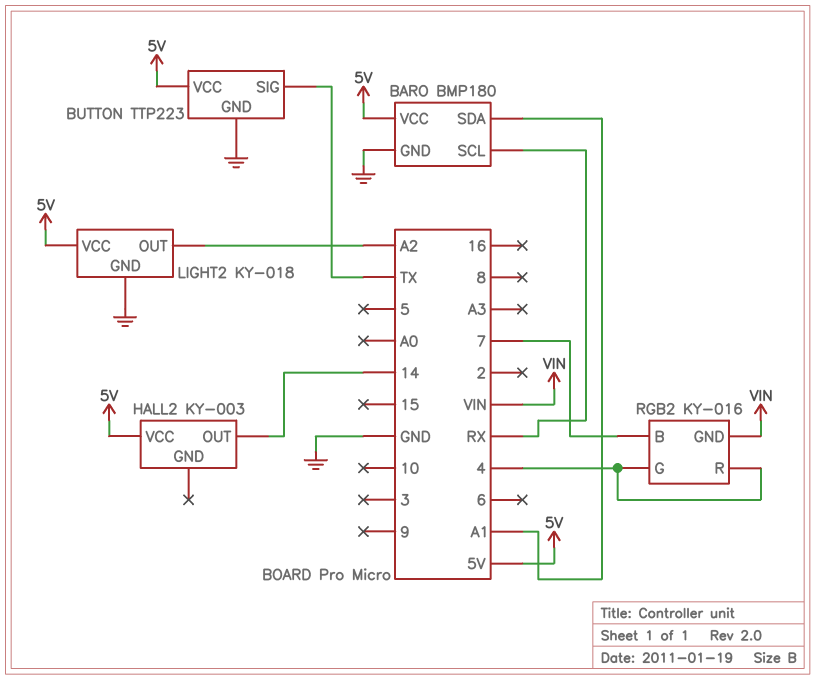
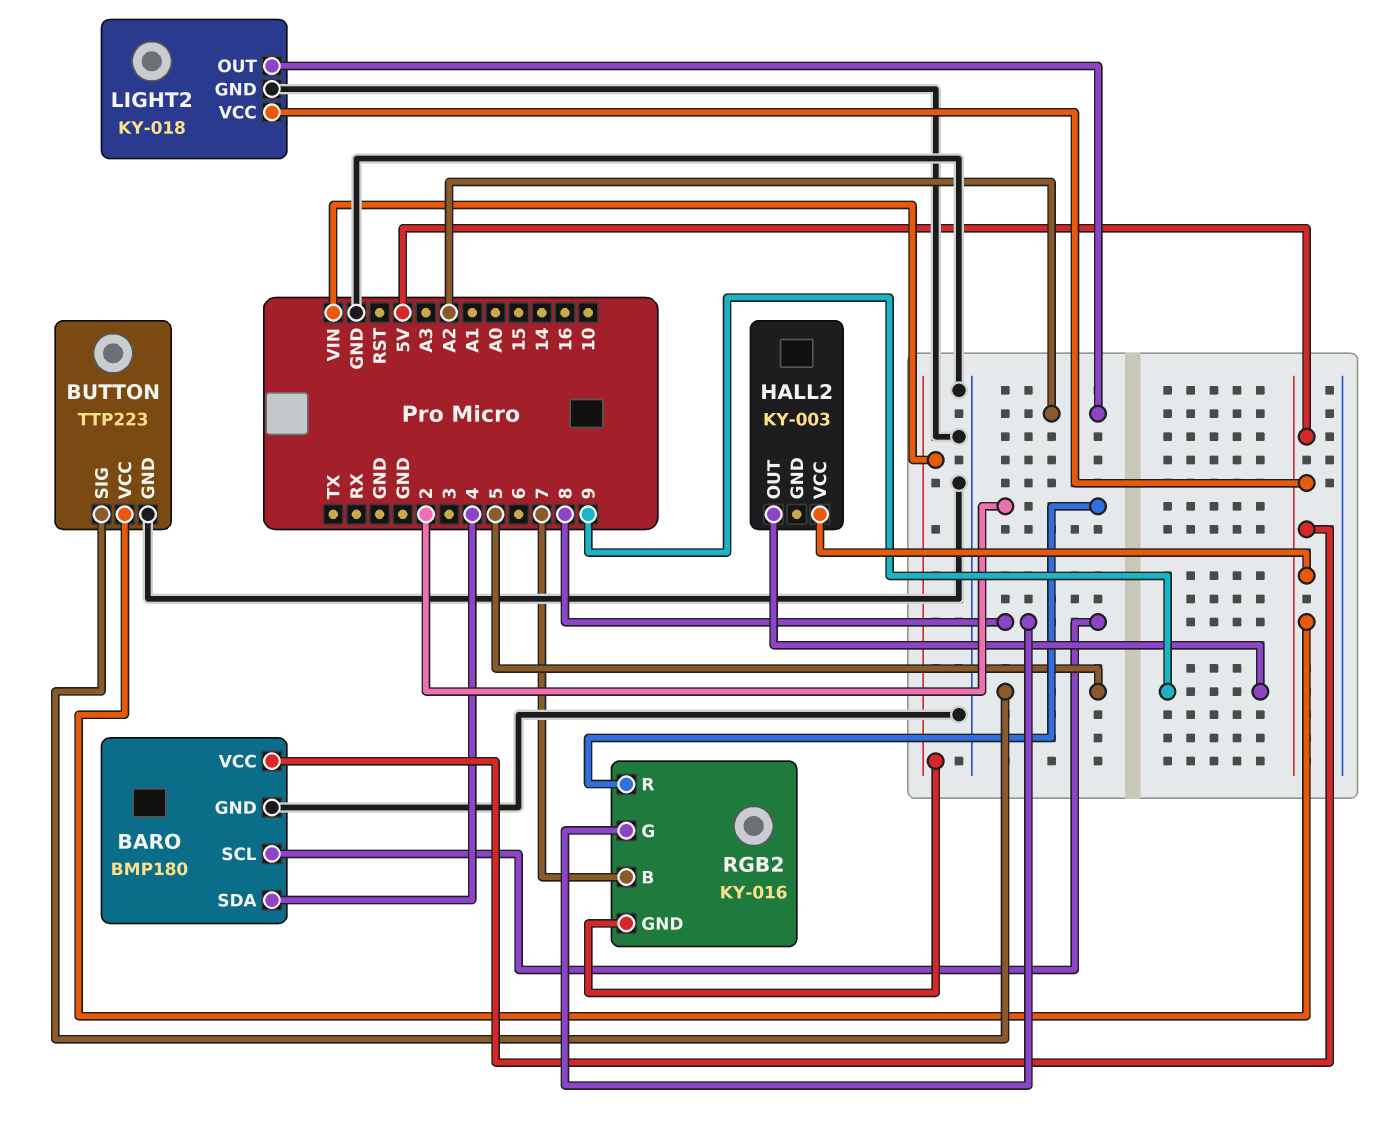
BARO pin SCL: RX -> 8
BARO pin SDA: A1 -> 4
BUTTON pin SIG: TX -> 5
HALL2 pin OUT: 14 -> 9
RGB2 pin G: 4 -> 8
RGB2 pin R: 4 -> 2

